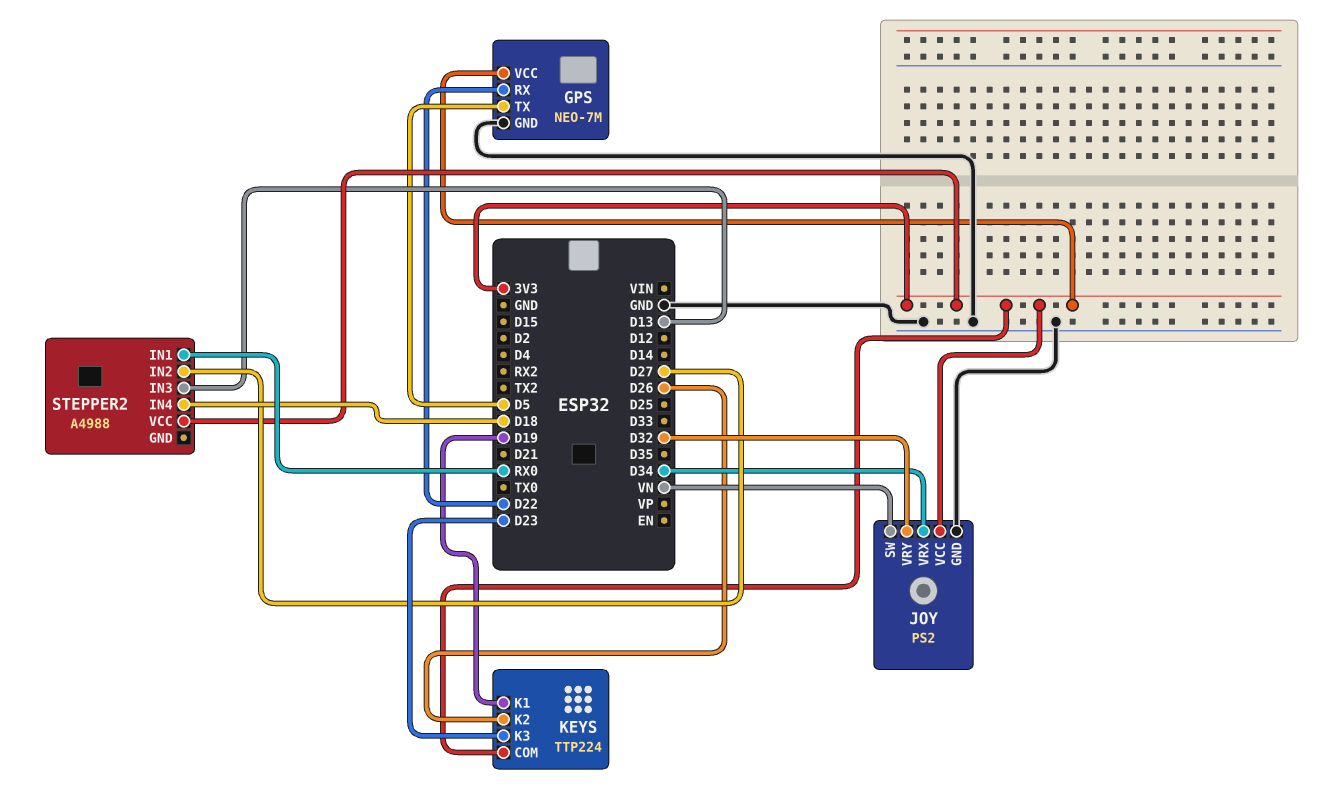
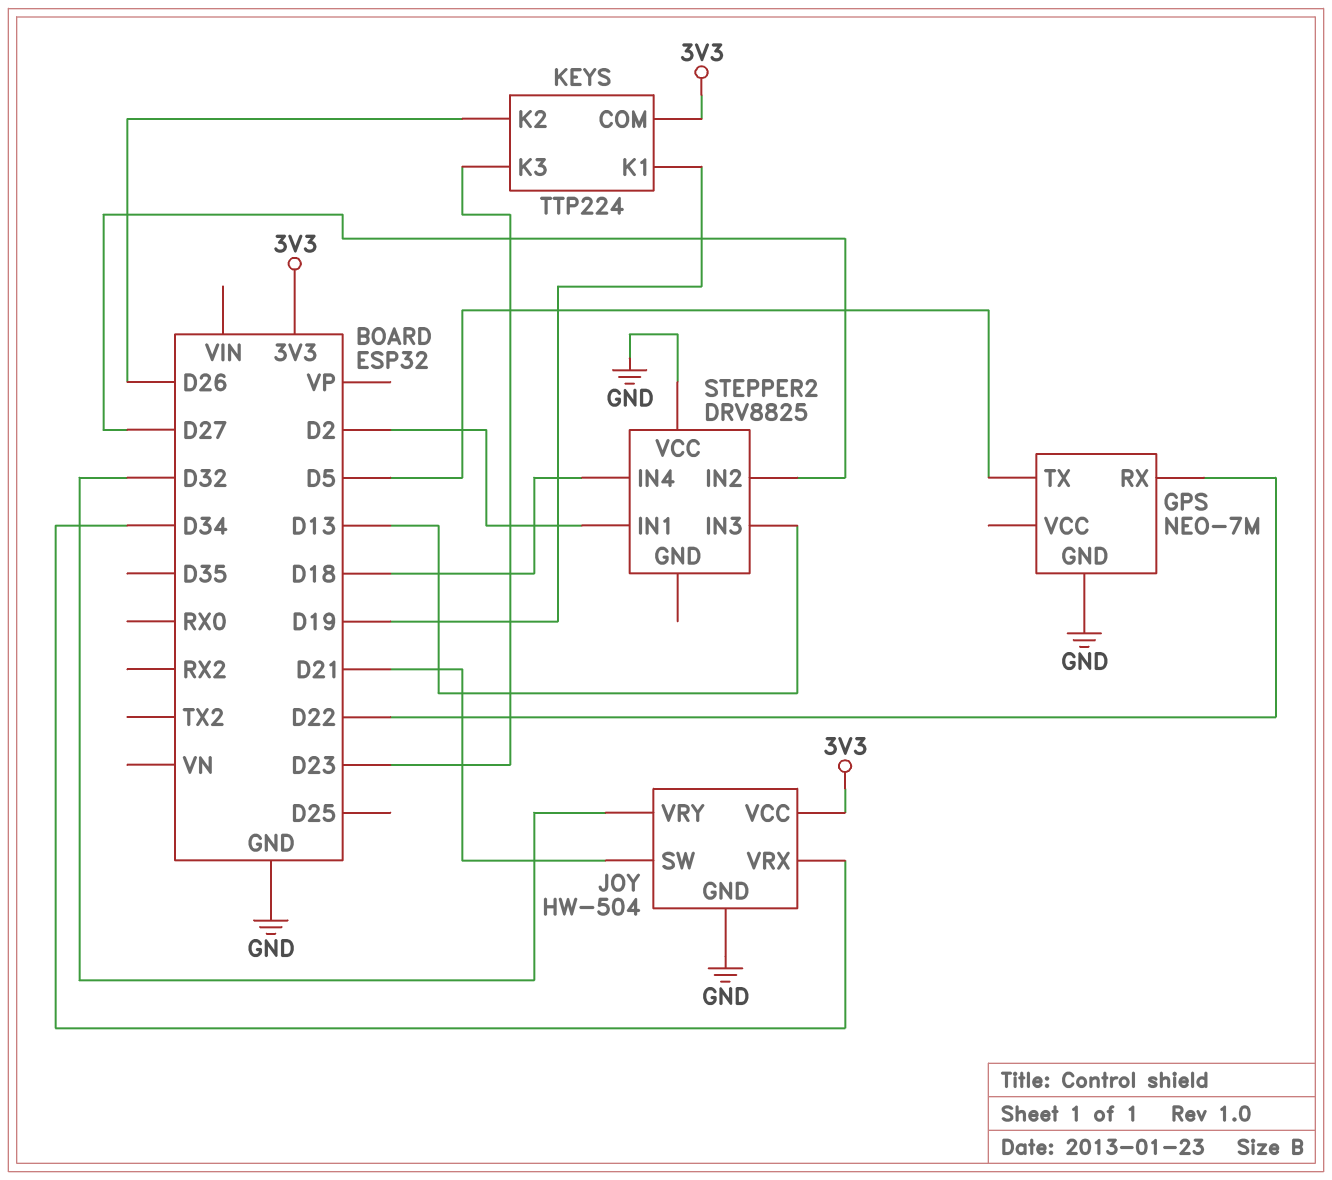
GPS pin VCC: 3V3 -> none
JOY: PS2 -> HW-504
JOY pin SW: VN -> D21
STEPPER2: A4988 -> DRV8825
STEPPER2 pin IN1: RX0 -> D2
STEPPER2 pin VCC: 3V3 -> GND

